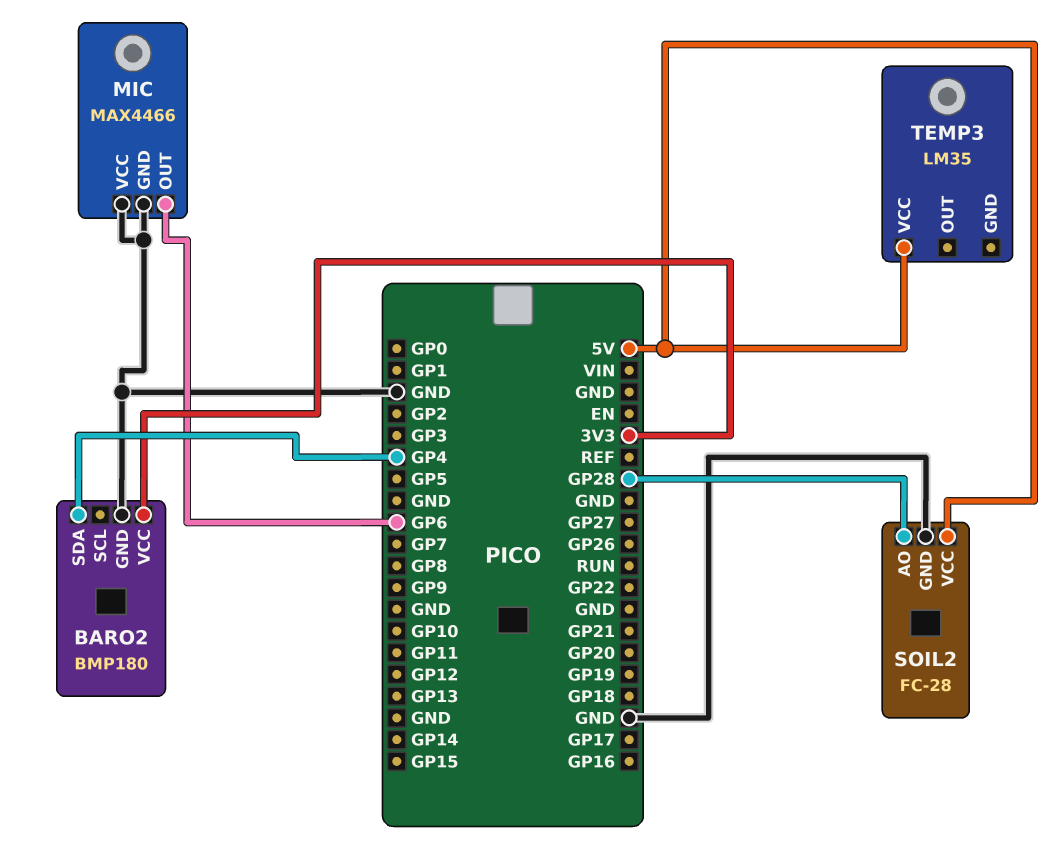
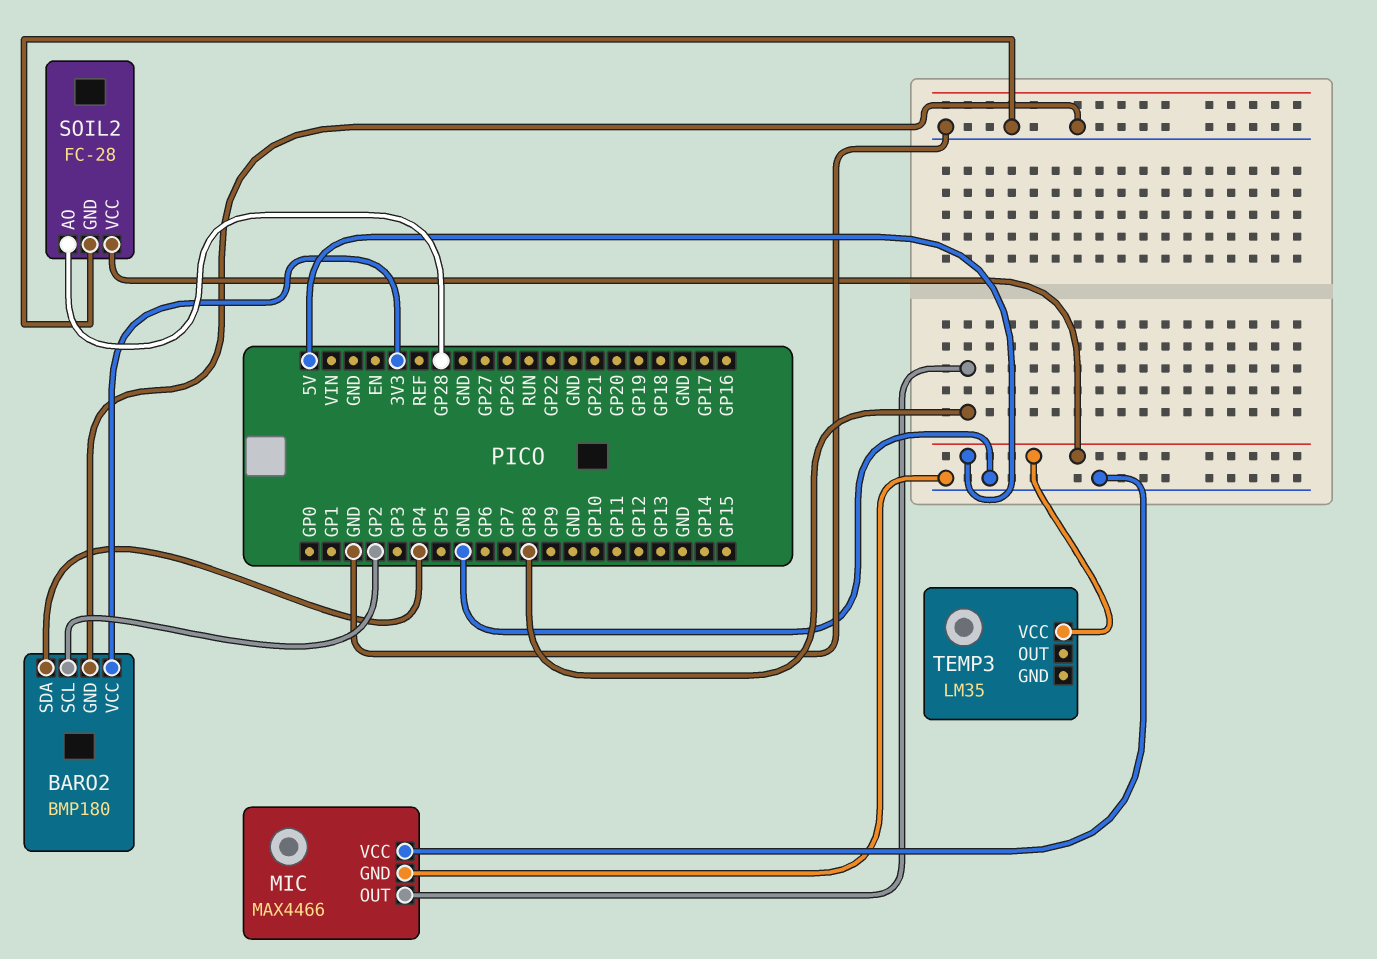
BARO2 pin SCL: none -> GP2
MIC pin OUT: GP6 -> GP8

